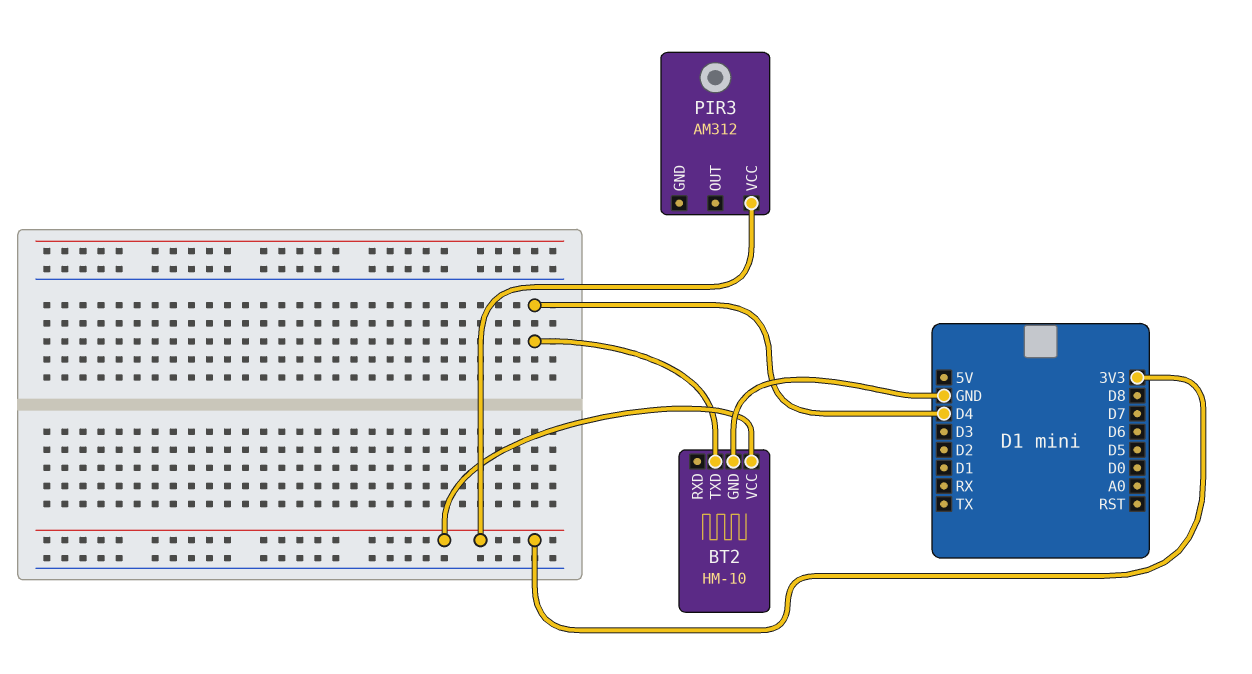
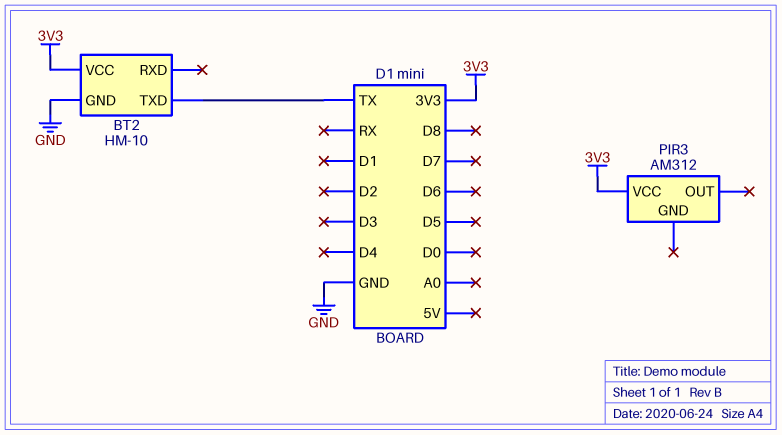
BT2 pin TXD: D4 -> TX

